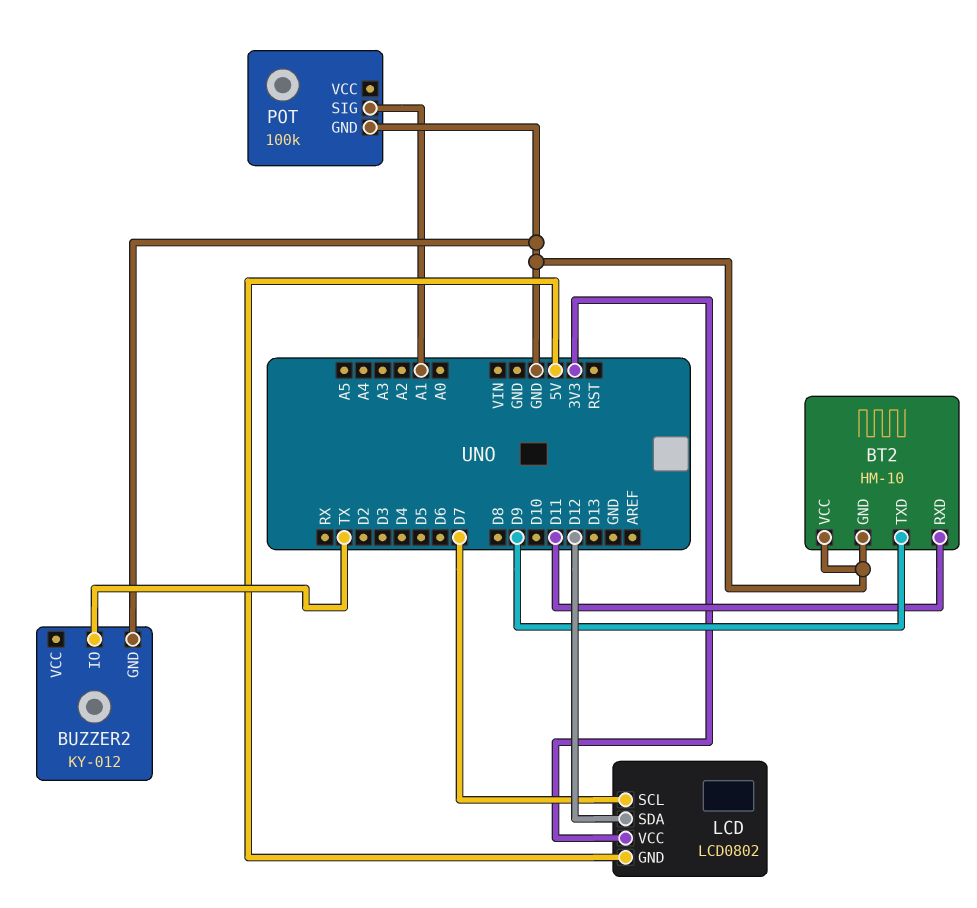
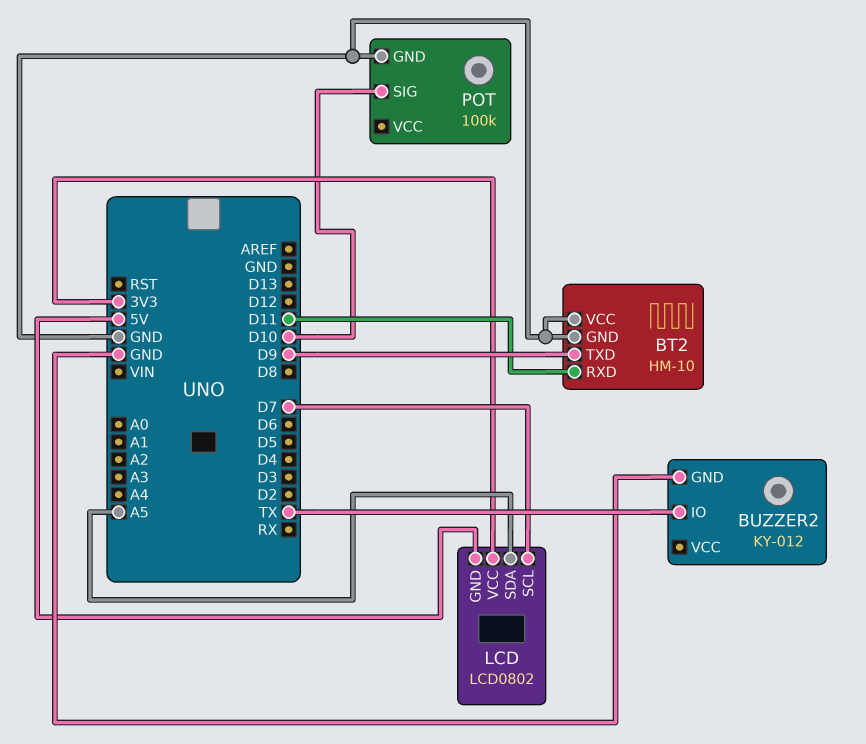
LCD pin SDA: D12 -> A5
POT pin SIG: A1 -> D10

